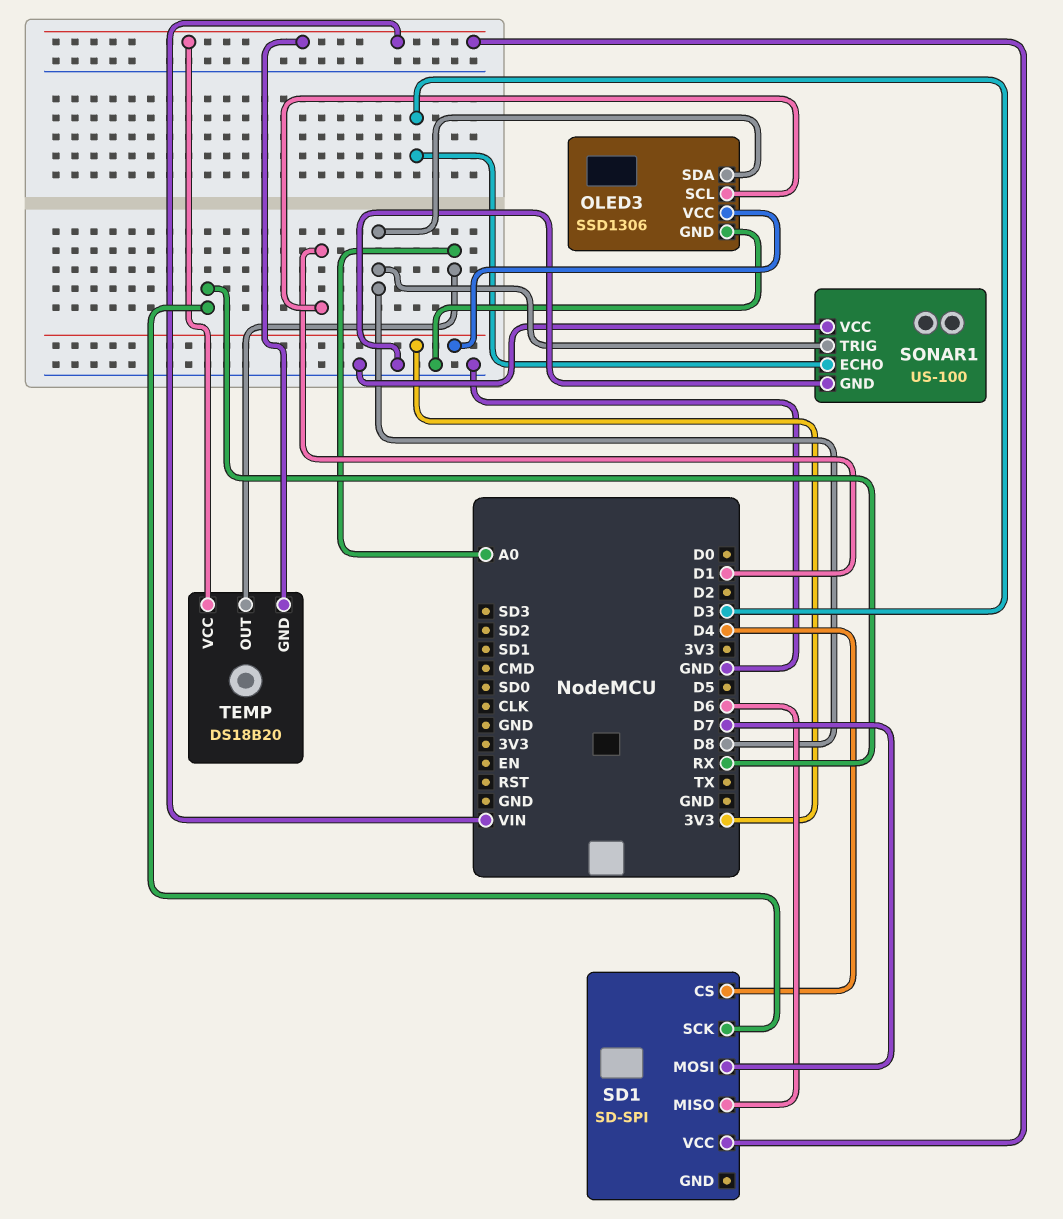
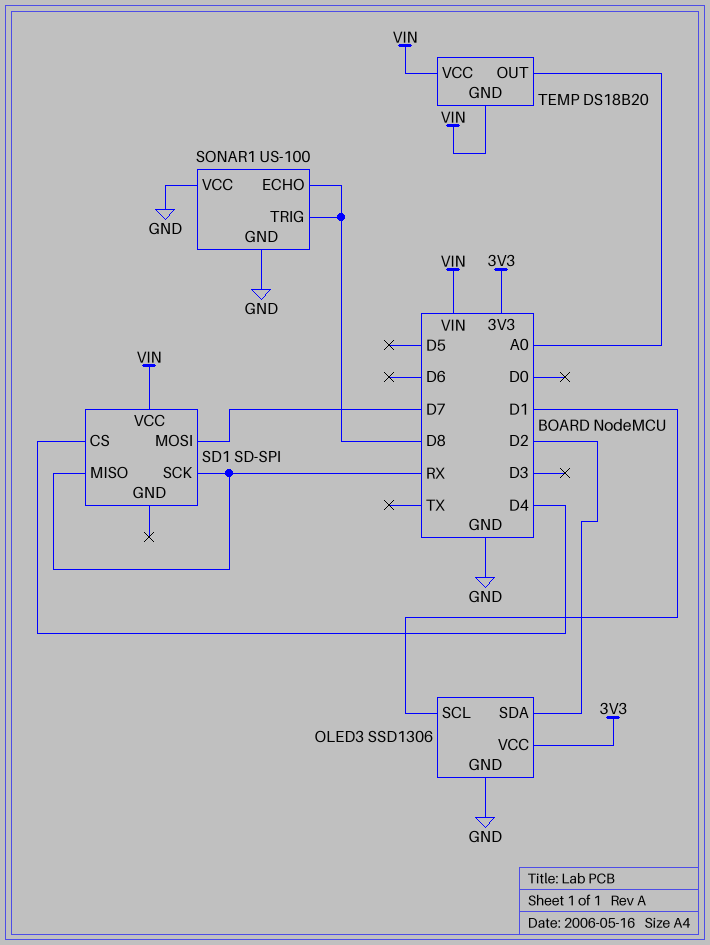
OLED3 pin SDA: D8 -> D2
SD1 pin MISO: D6 -> RX
SONAR1 pin ECHO: D3 -> D8

